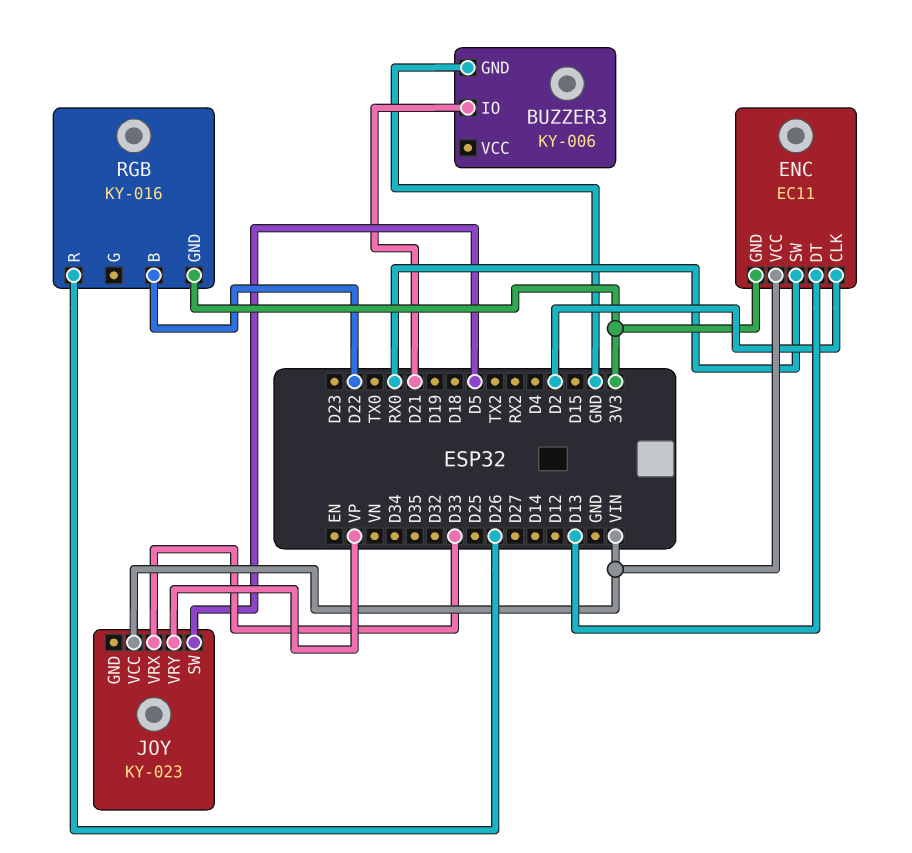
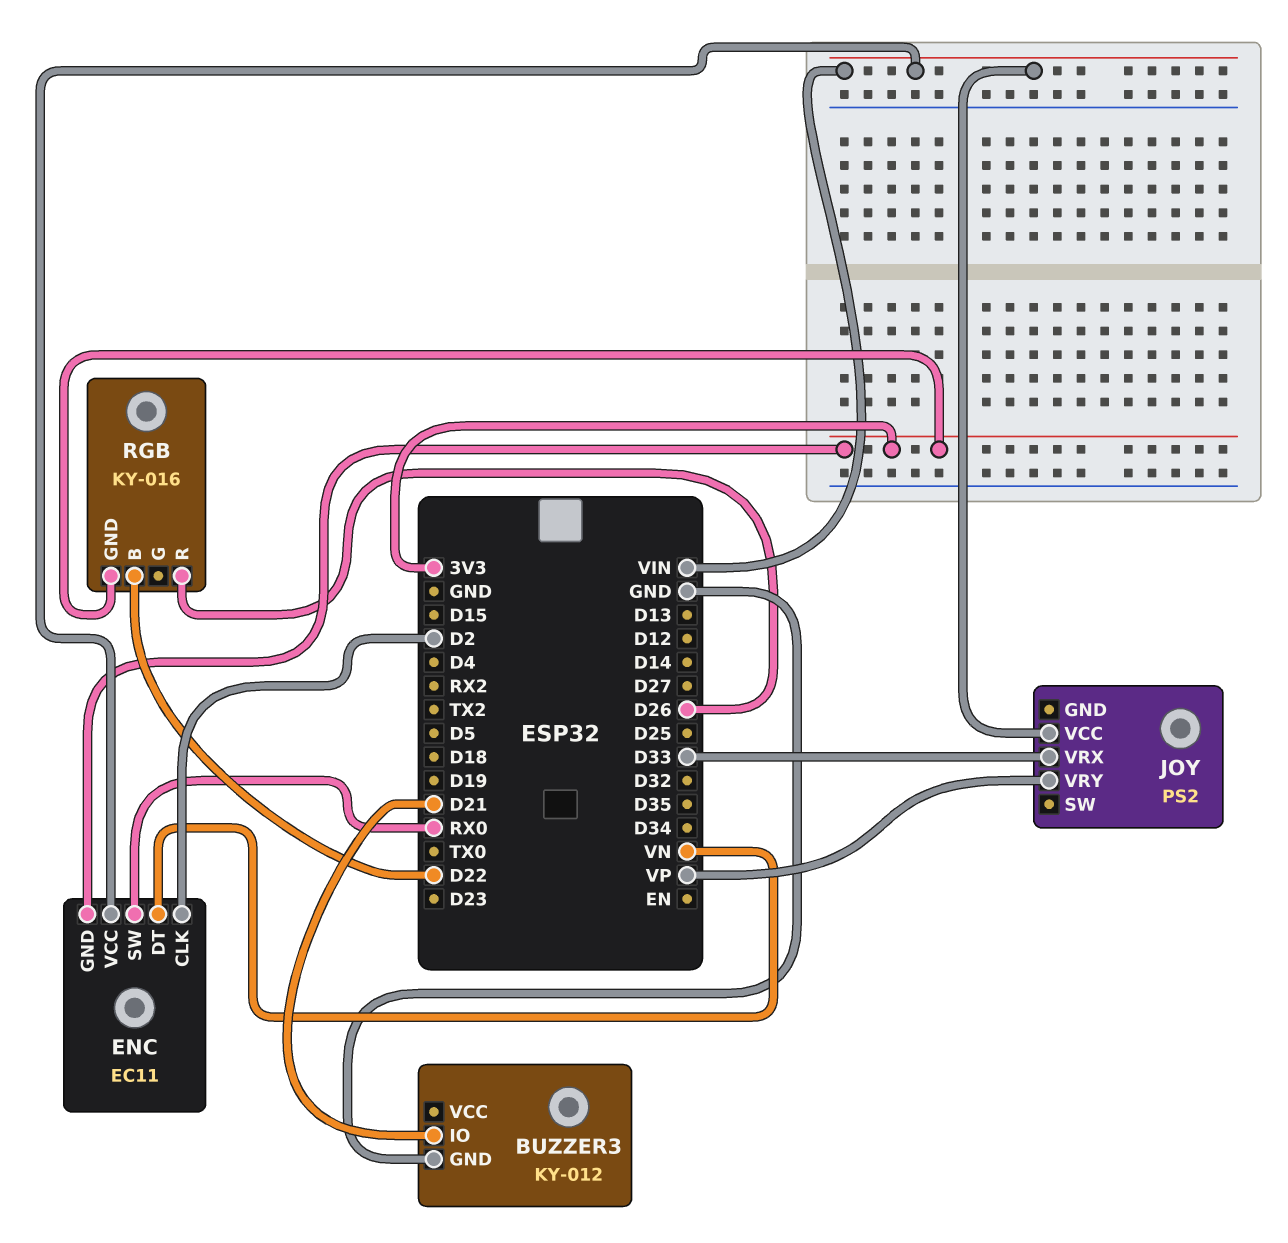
BUZZER3: KY-006 -> KY-012
ENC pin DT: D13 -> VN
JOY: KY-023 -> PS2
JOY pin SW: D5 -> none

